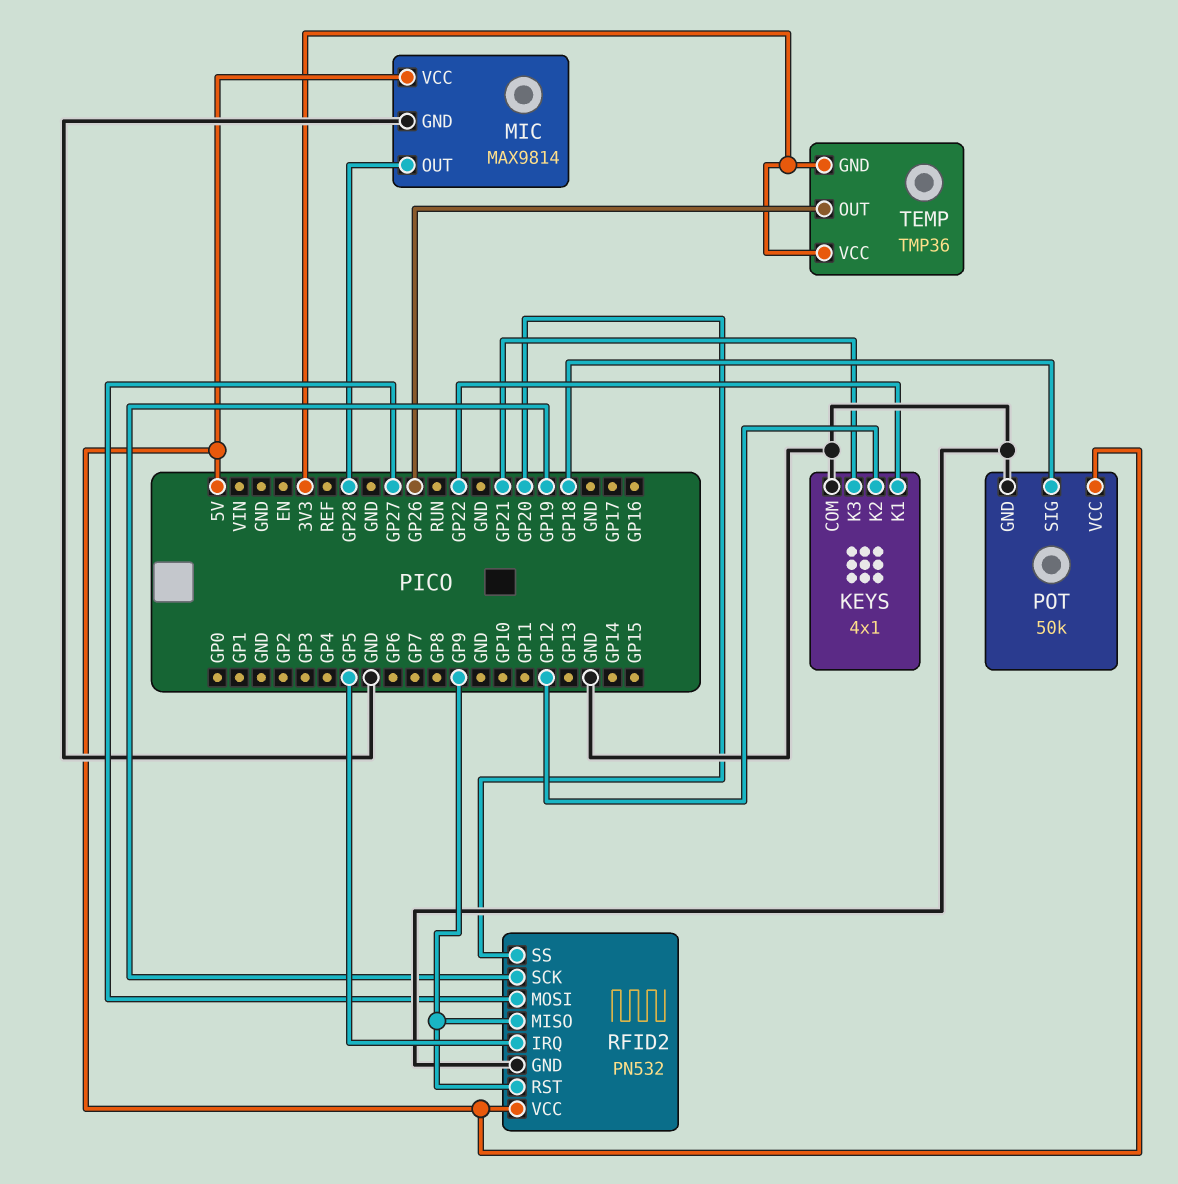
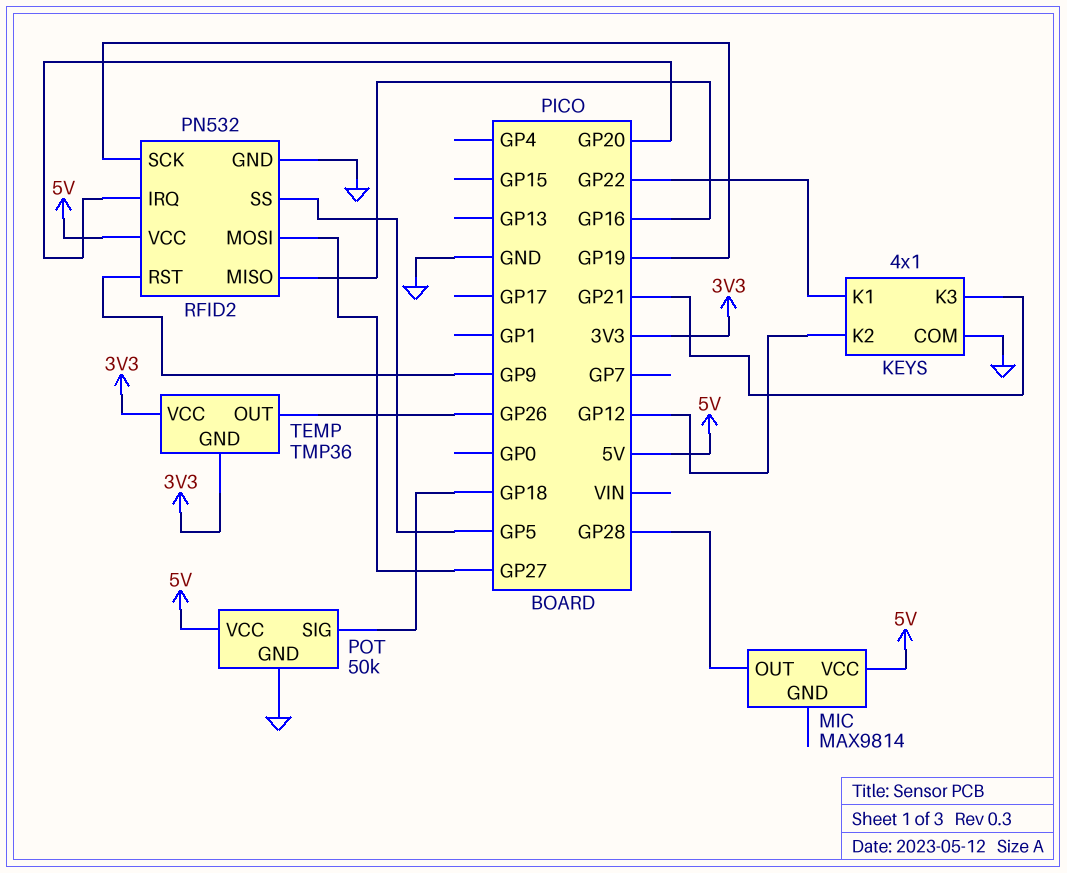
MIC pin GND: GND -> none
RFID2 pin IRQ: GP5 -> GP20
RFID2 pin MISO: GP9 -> GP16
RFID2 pin SS: GP20 -> GP5

